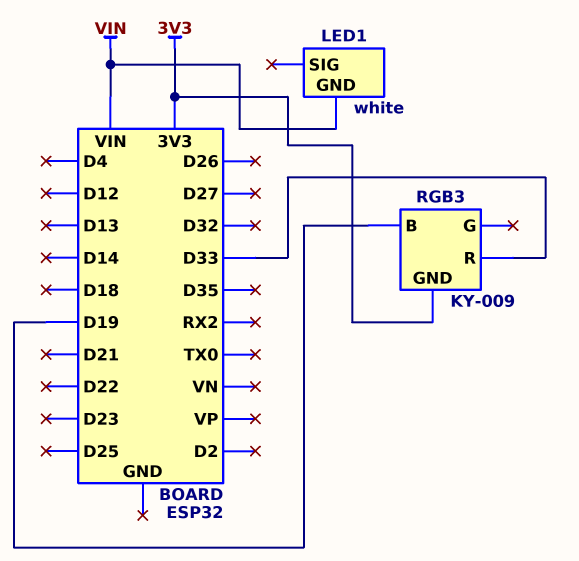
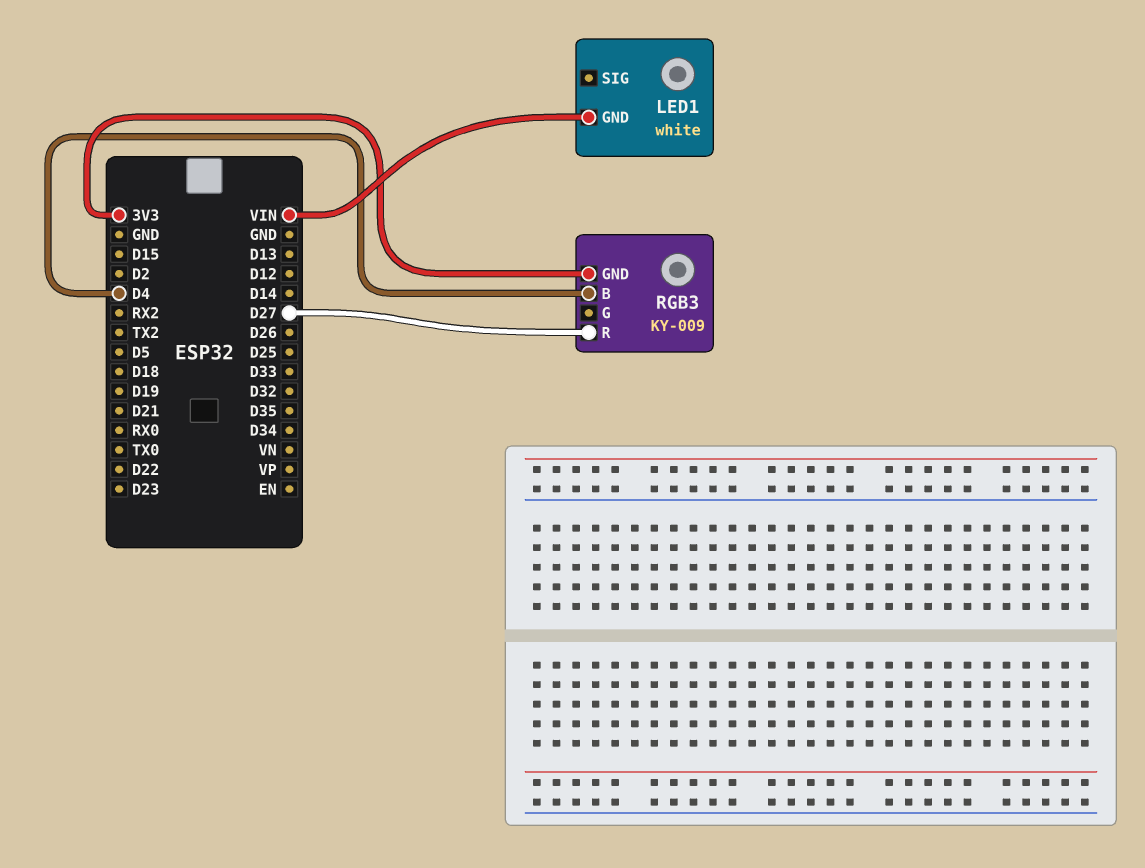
RGB3 pin B: D19 -> D4
RGB3 pin R: D33 -> D27

